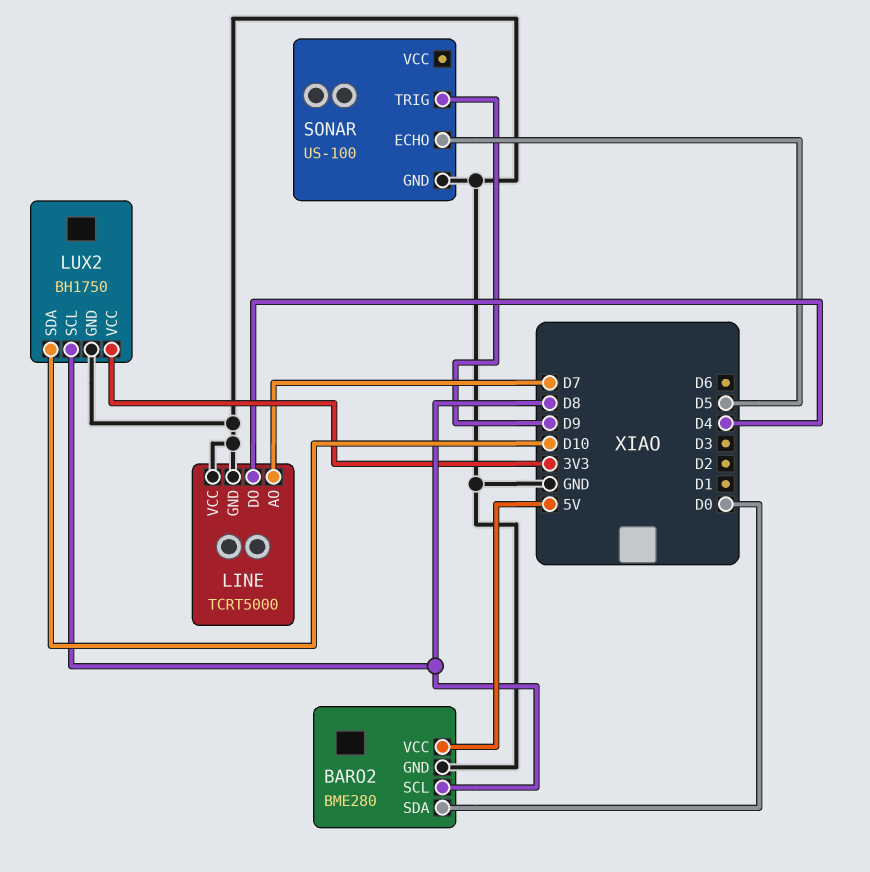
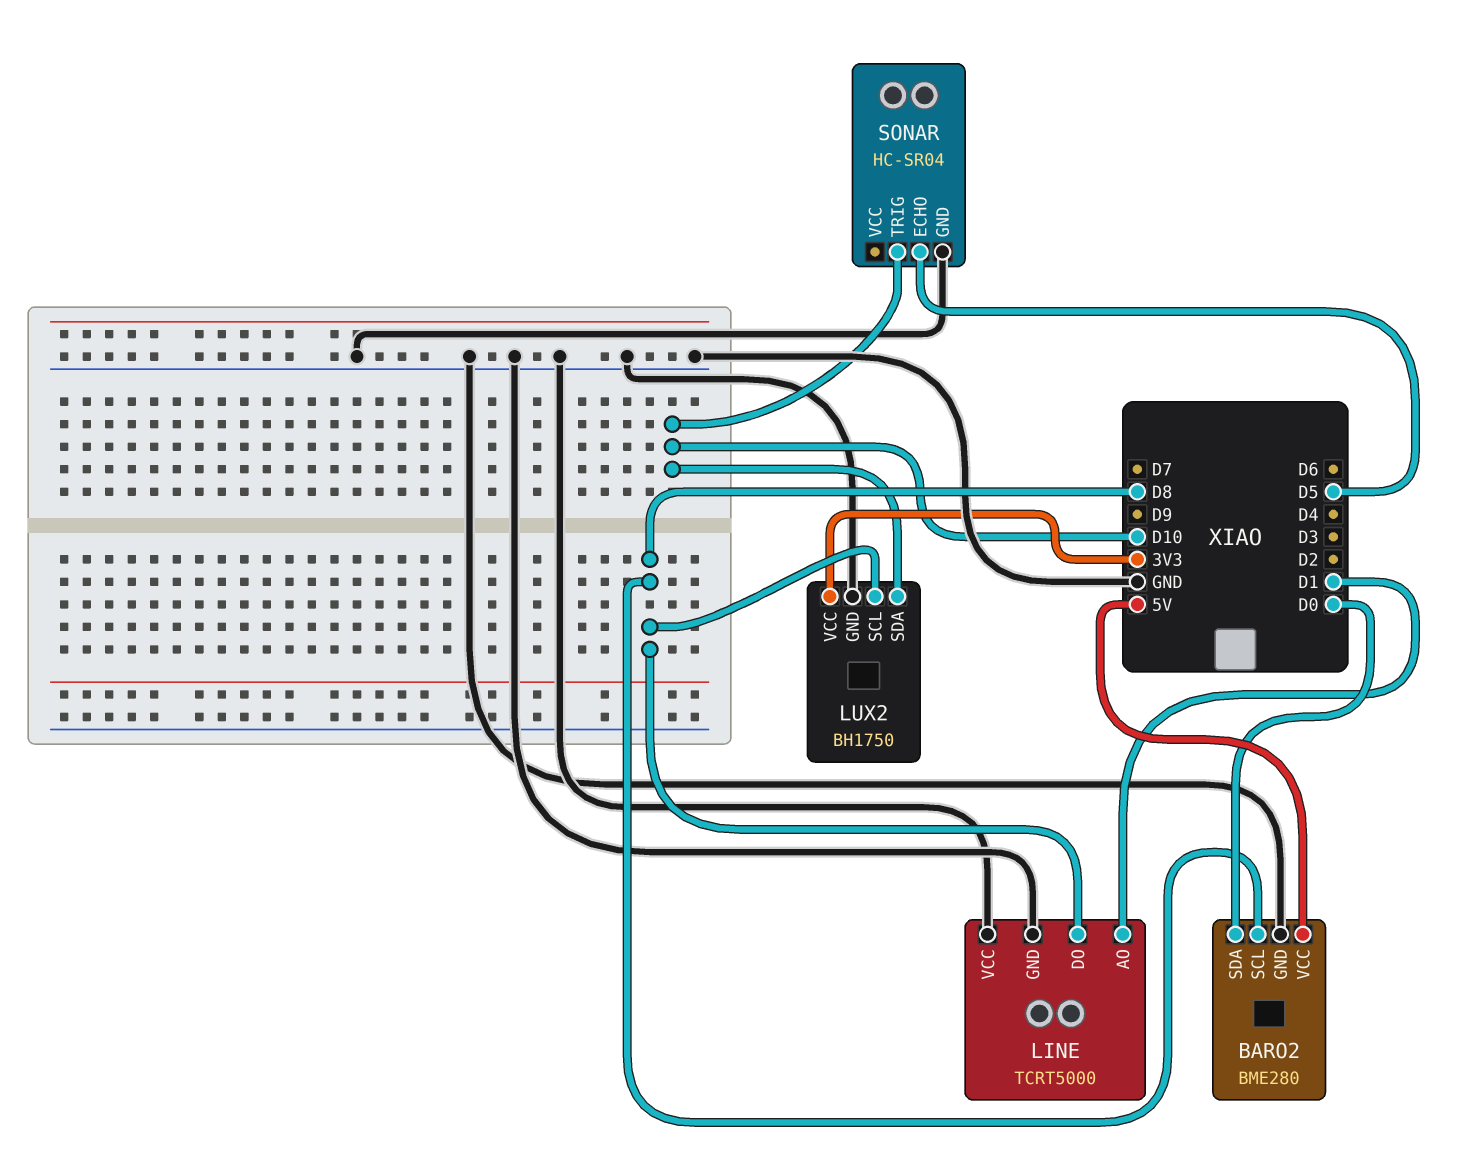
LINE pin AO: D7 -> D1
LINE pin DO: D4 -> D8
SONAR: US-100 -> HC-SR04
SONAR pin TRIG: D9 -> D10

